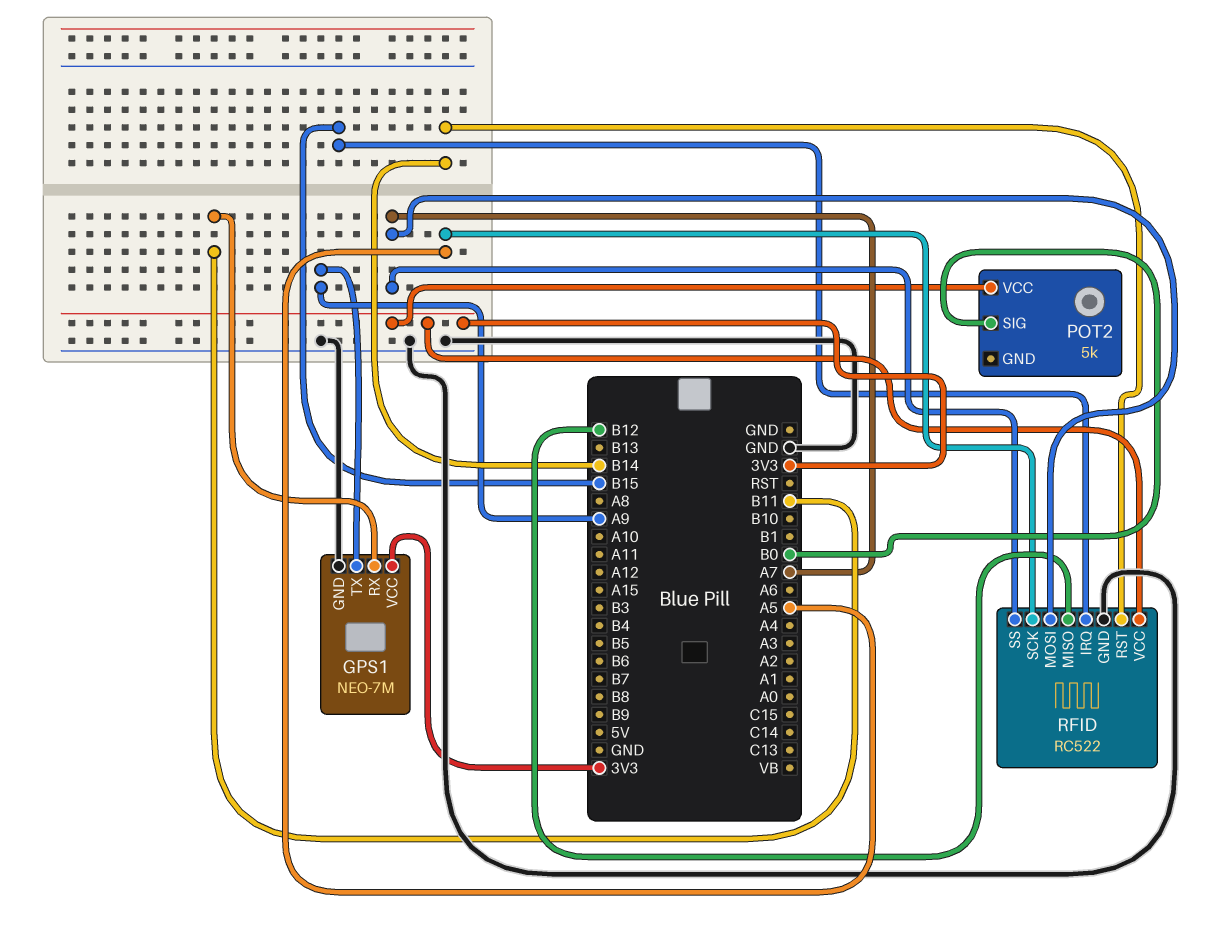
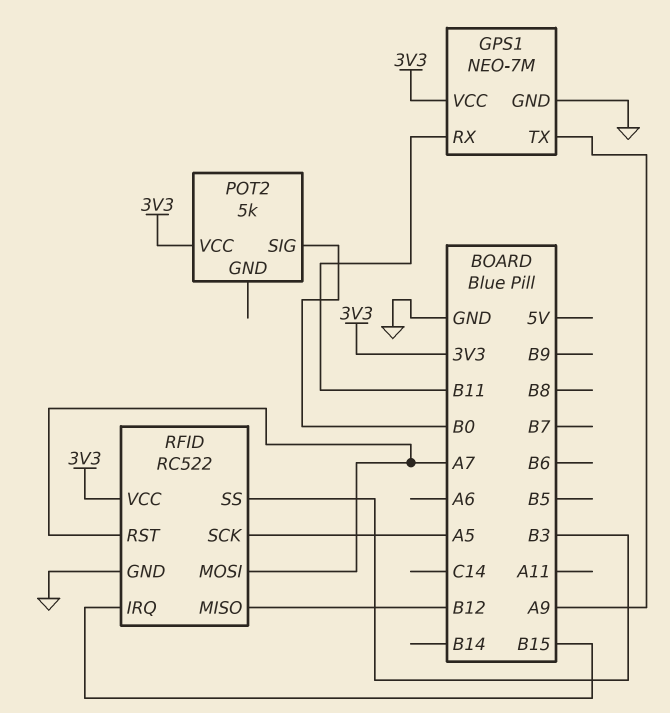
RFID pin RST: B14 -> A7
RFID pin SS: A7 -> B3

